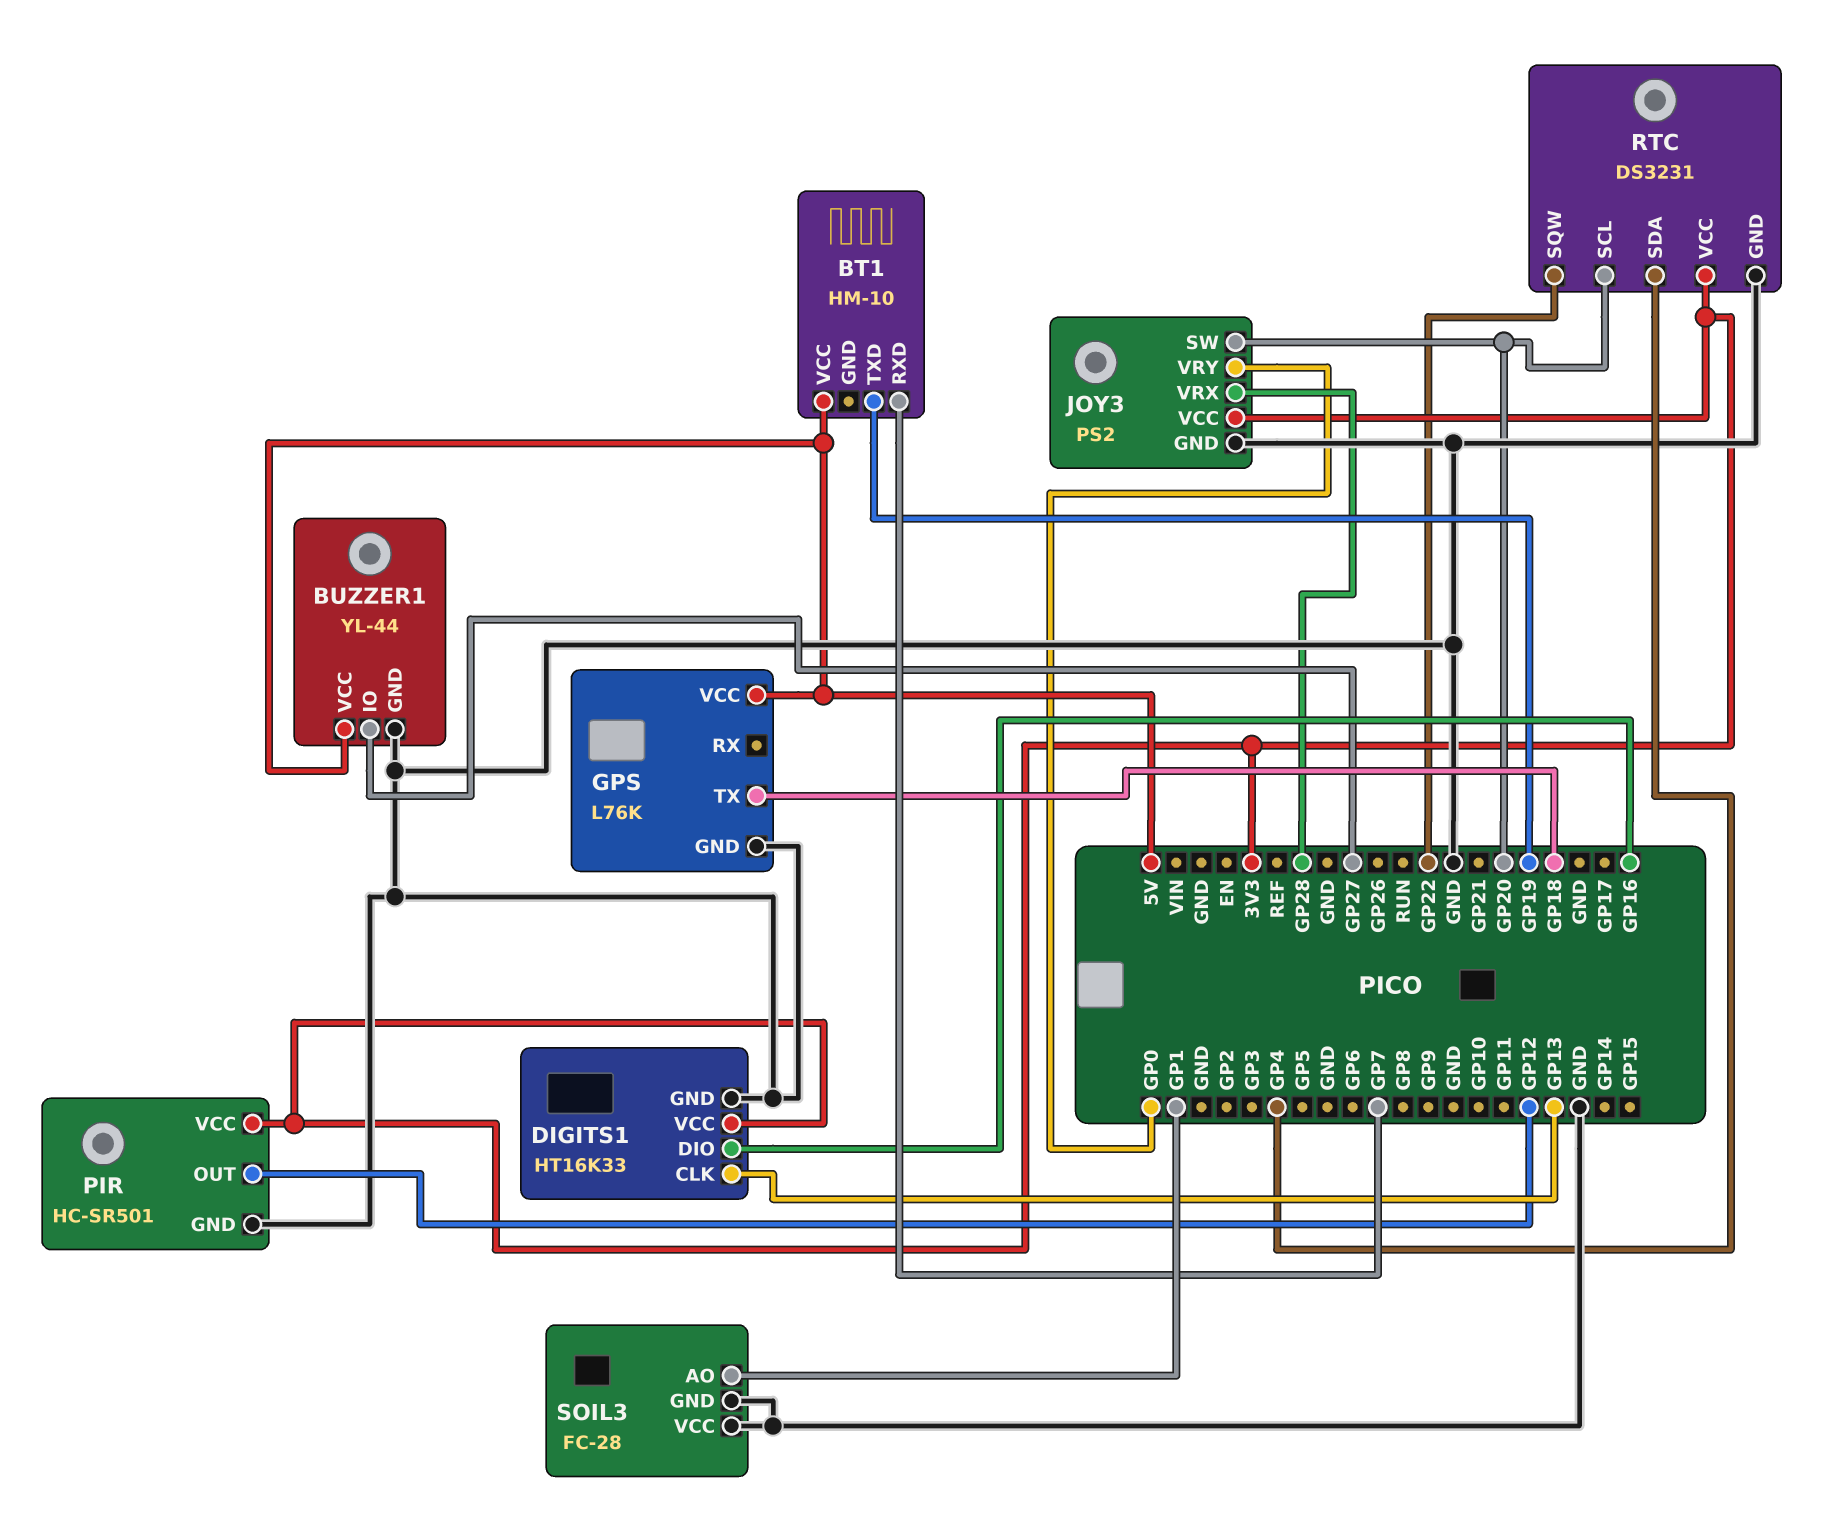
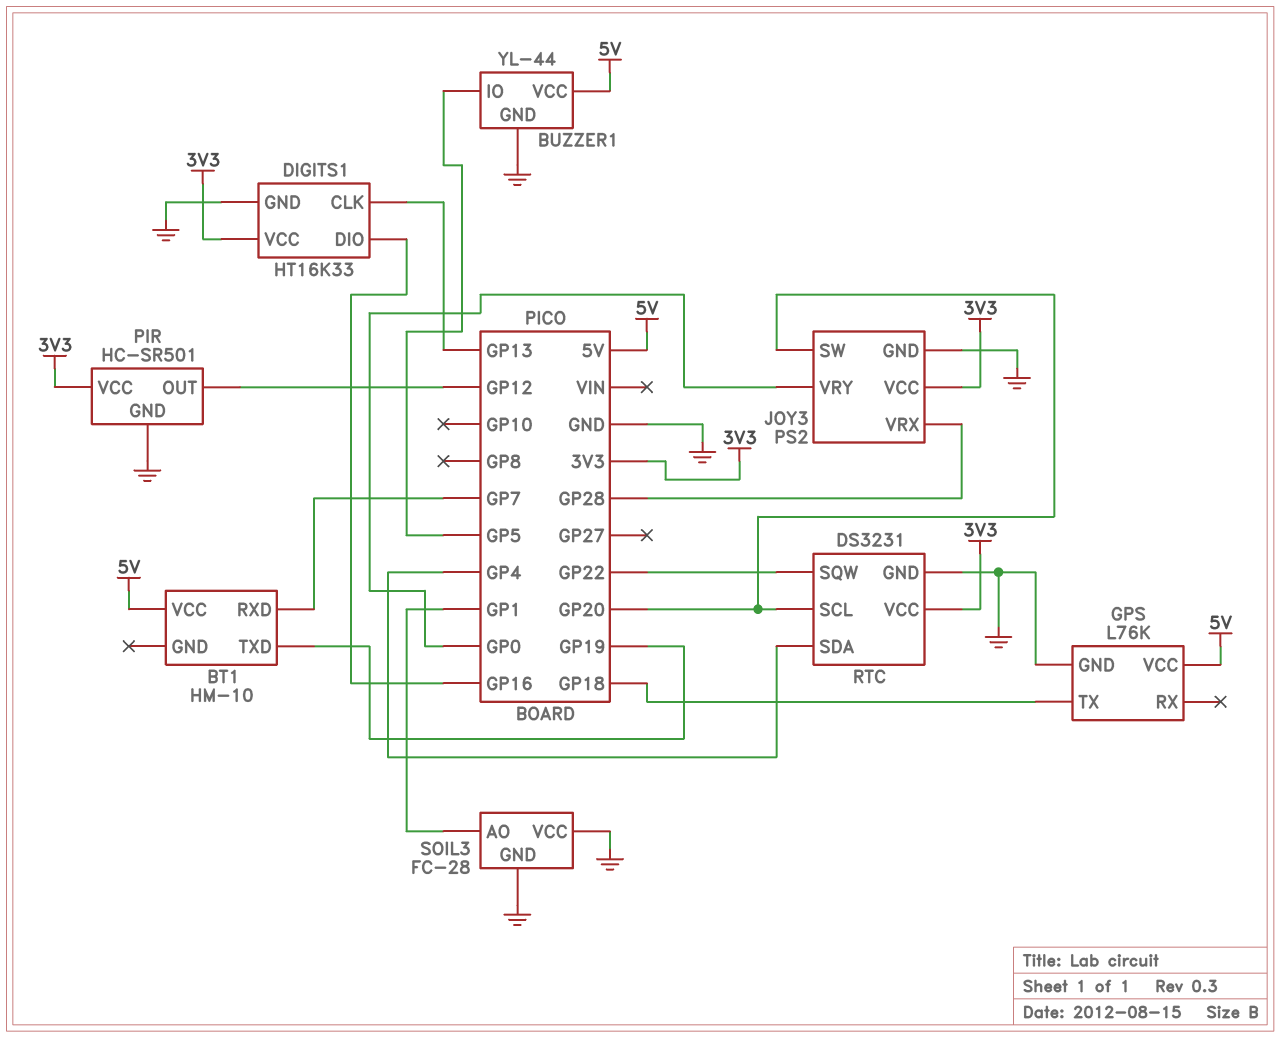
BUZZER1 pin IO: GP27 -> GP5

